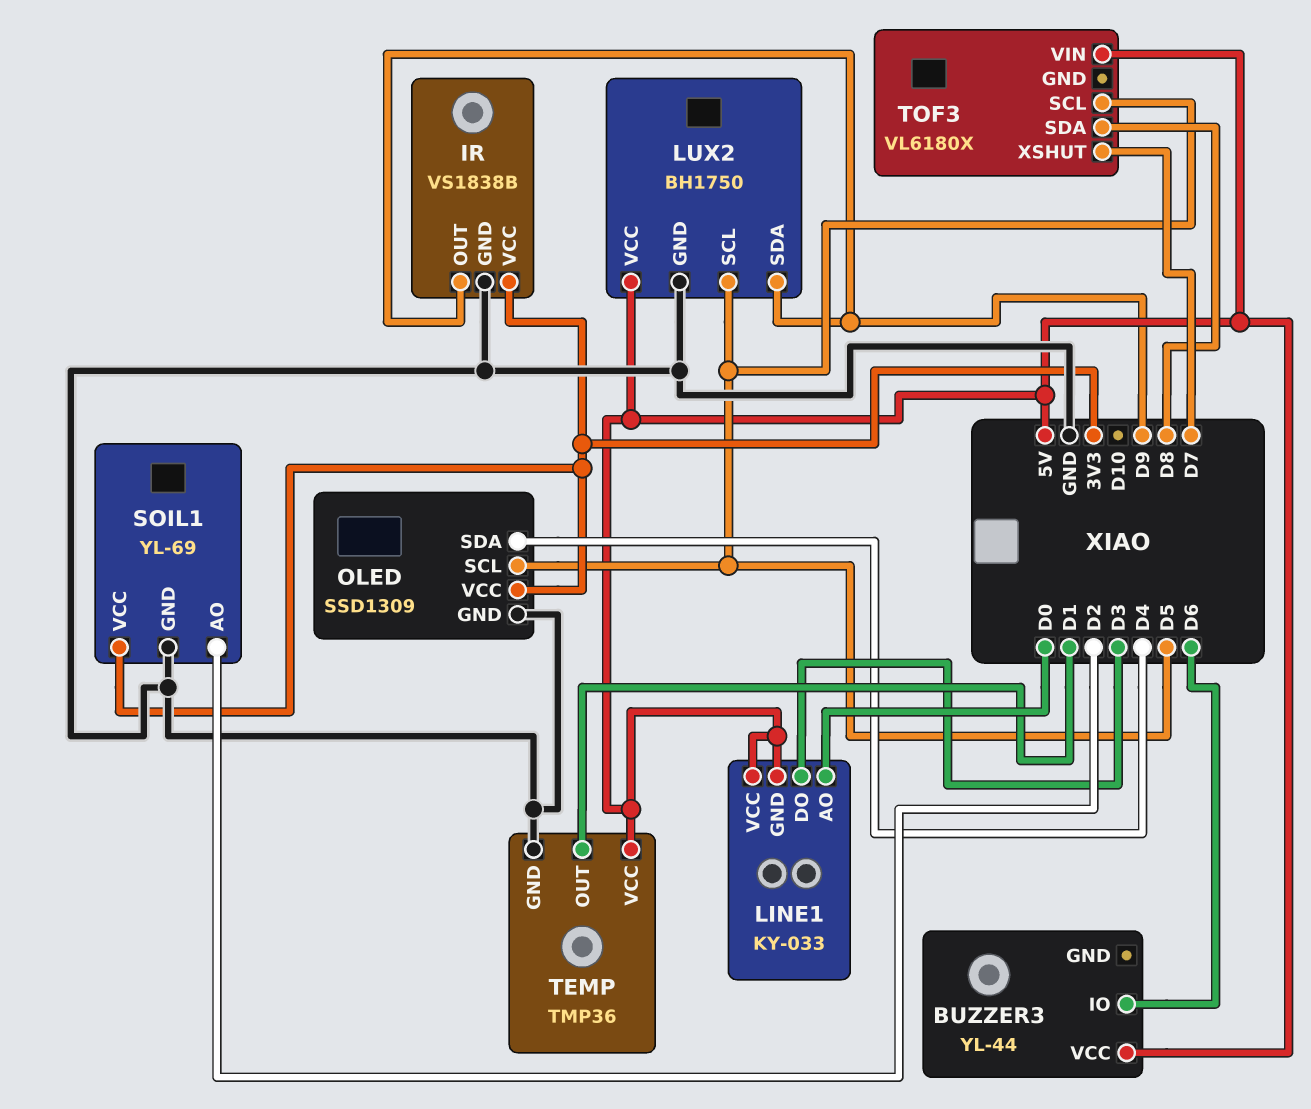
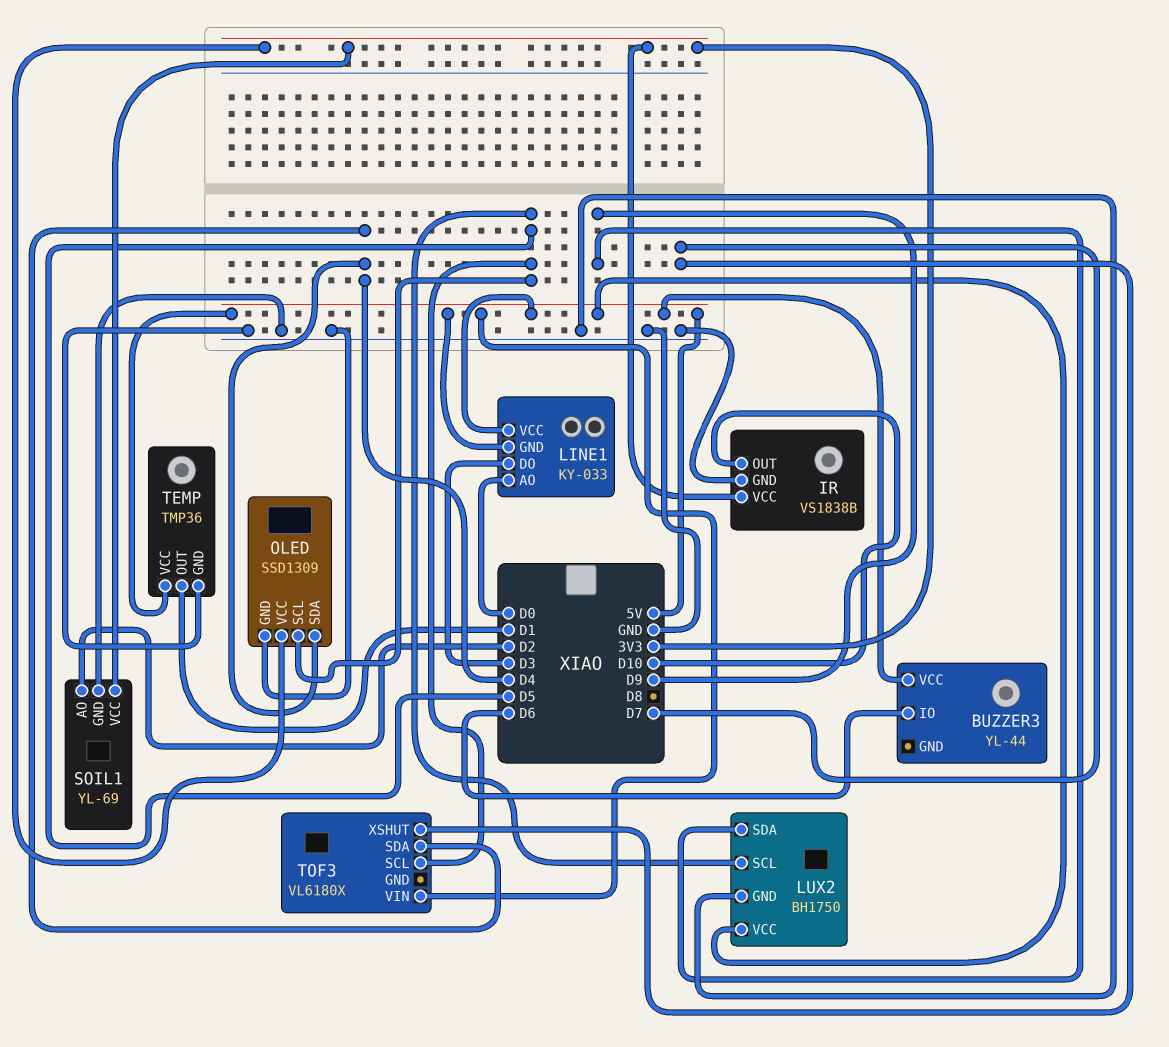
IR pin OUT: D9 -> D10
TOF3 pin SDA: D8 -> D4

